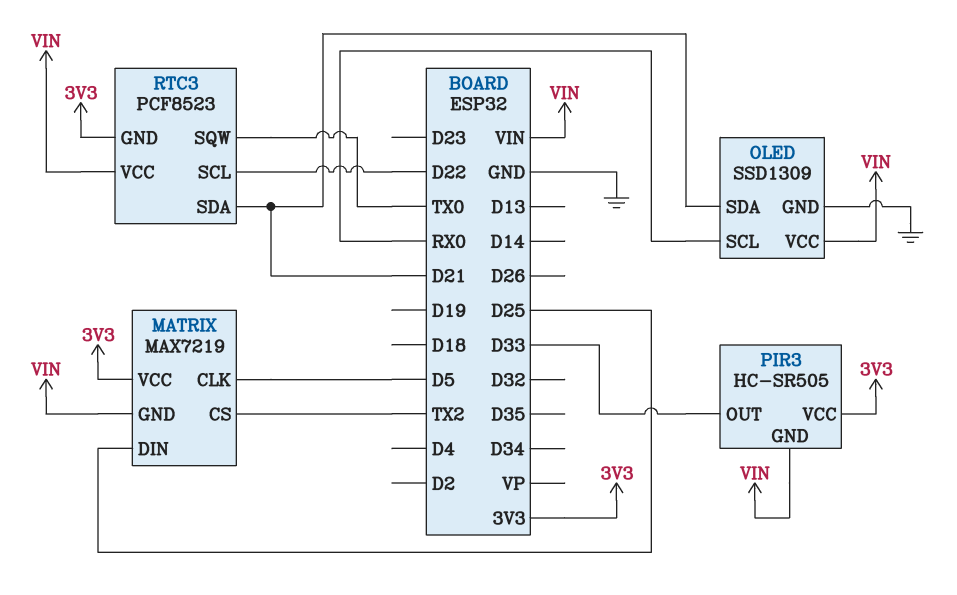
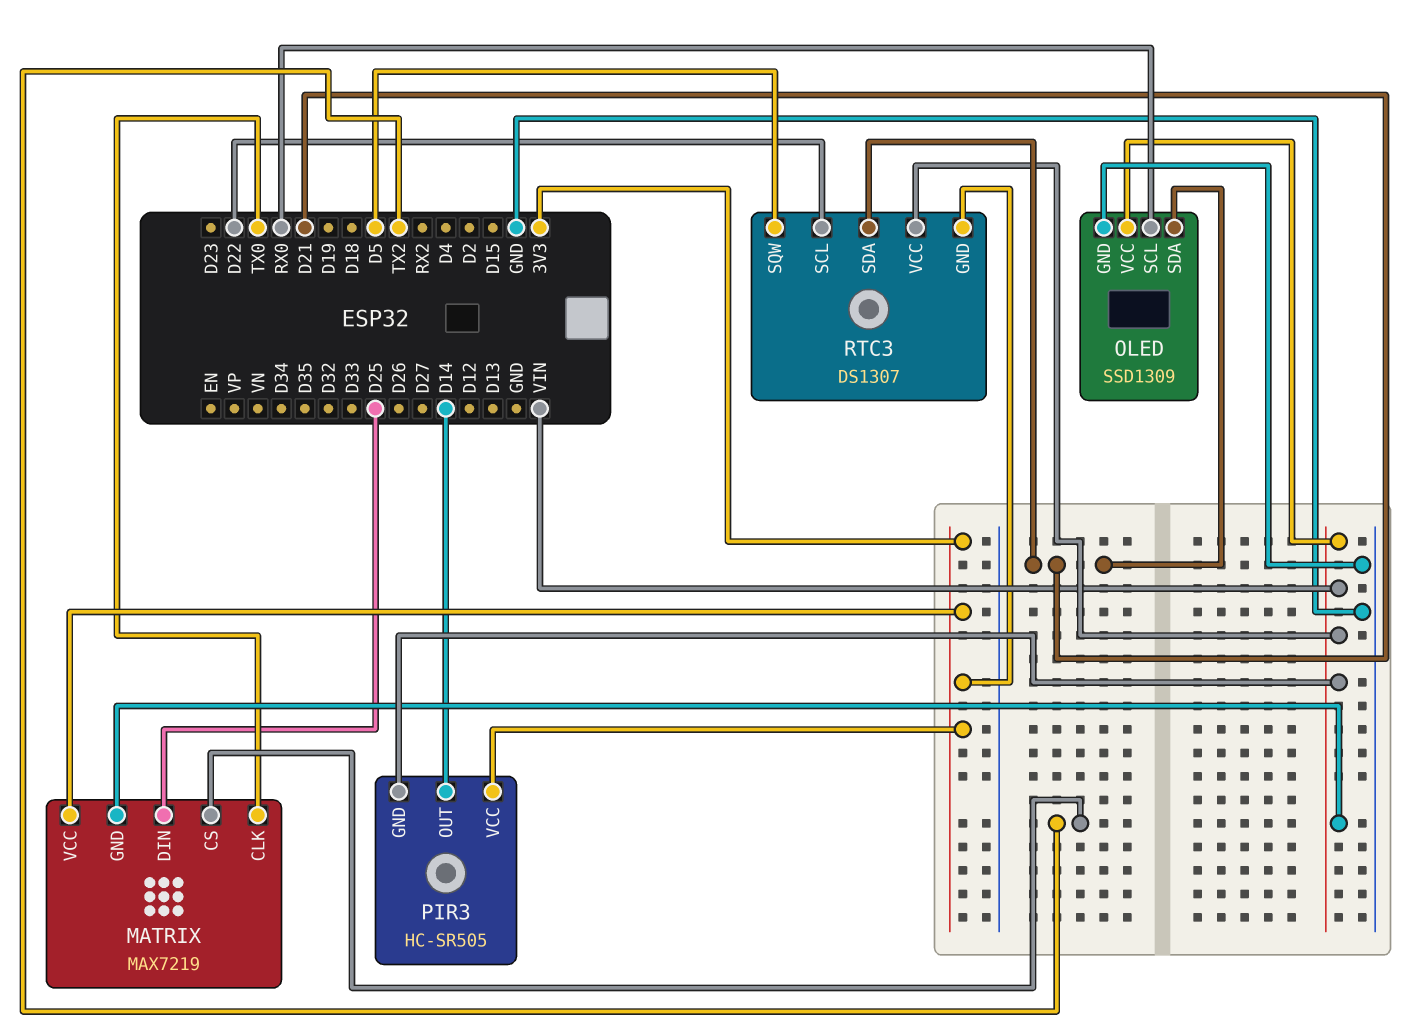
MATRIX pin CLK: D5 -> TX0
PIR3 pin OUT: D33 -> D14
RTC3: PCF8523 -> DS1307
RTC3 pin SQW: TX0 -> D5

